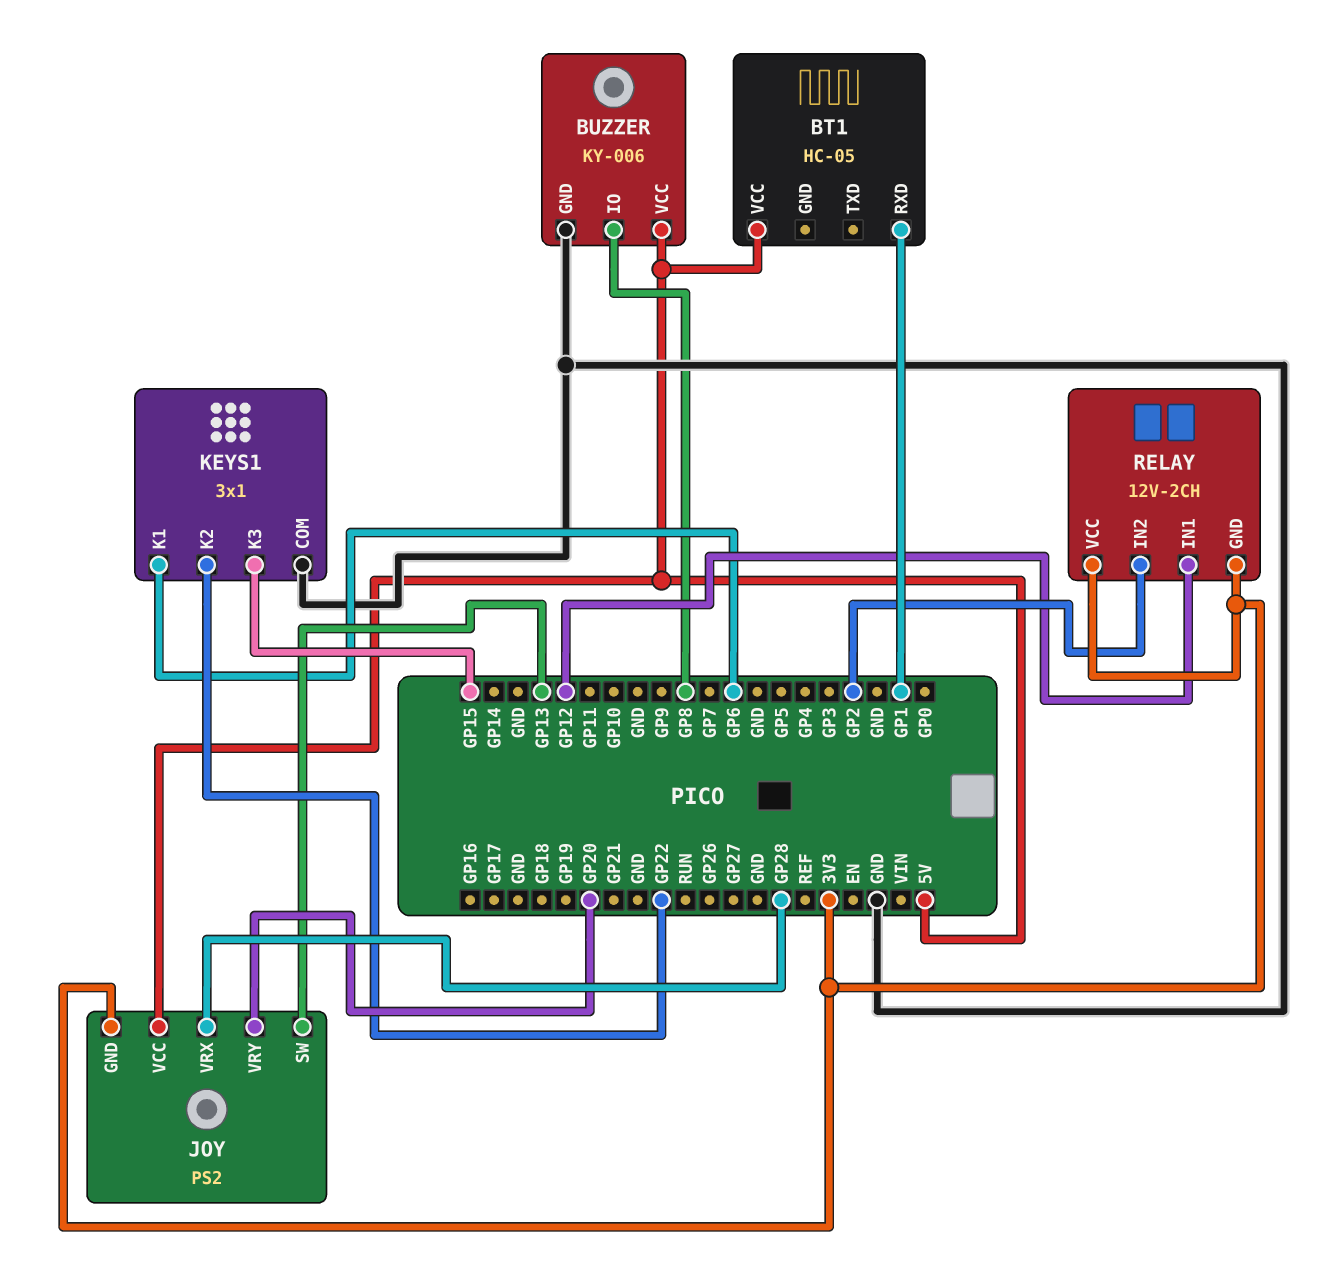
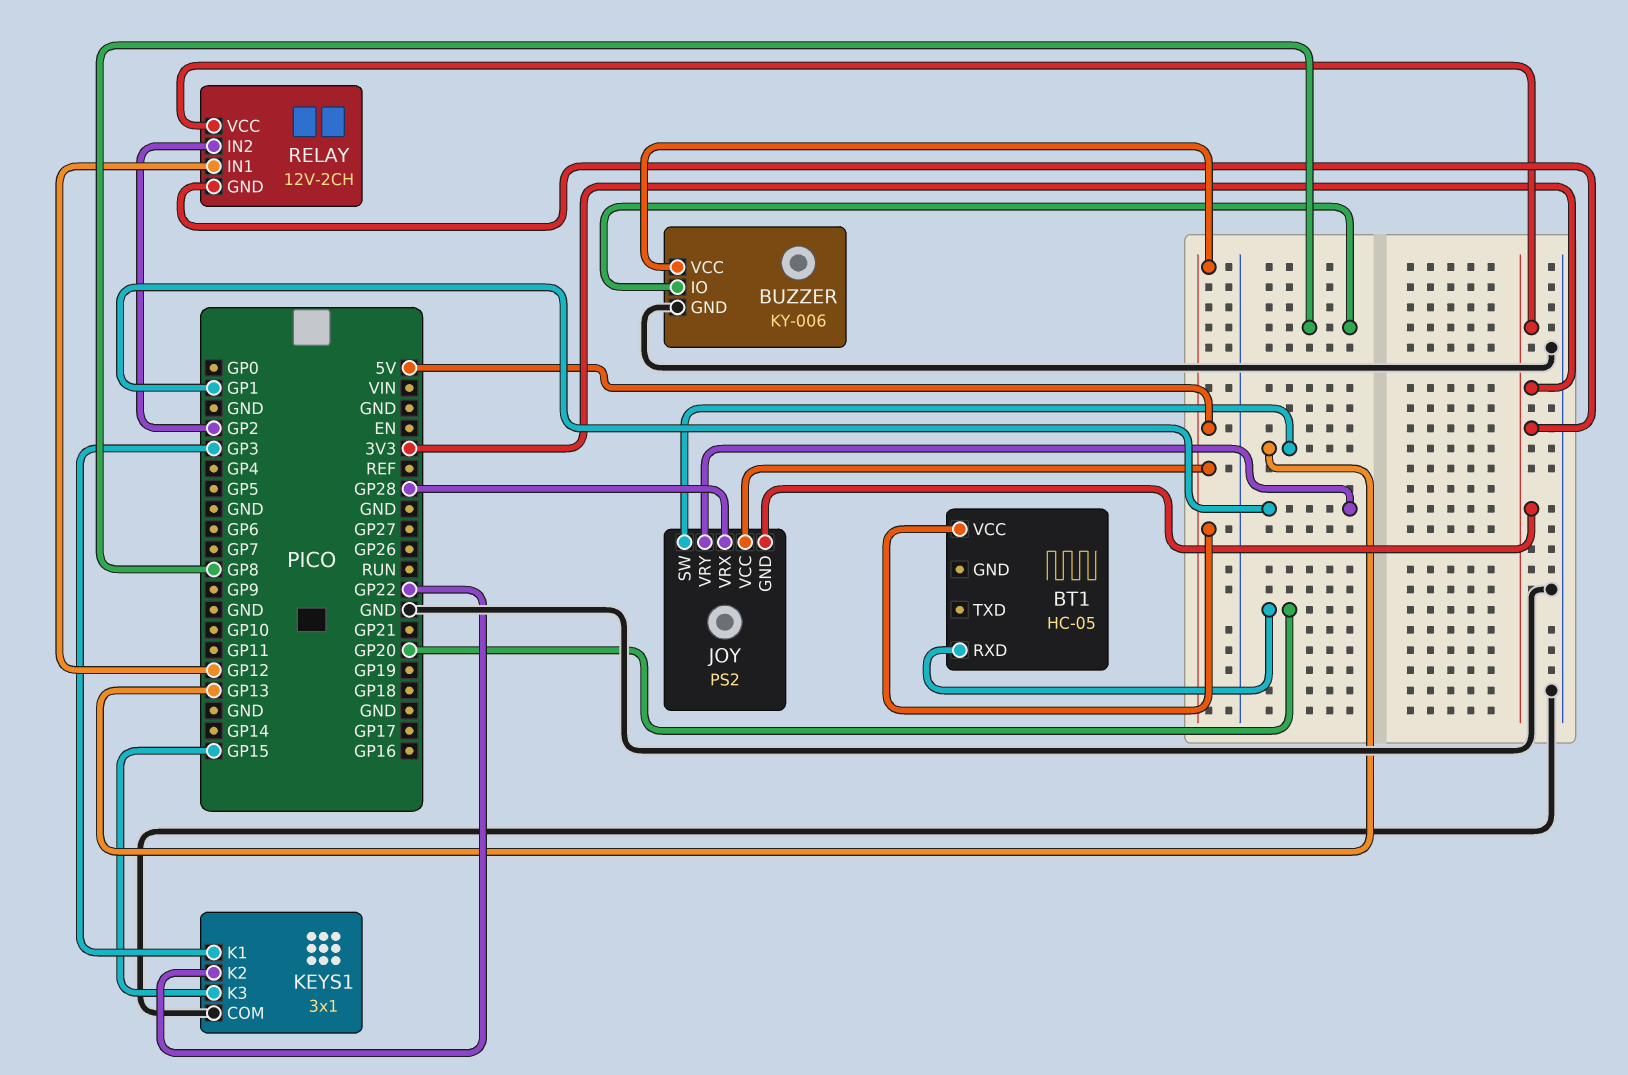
BT1 pin RXD: GP1 -> GP20
JOY pin VRY: GP20 -> GP1
KEYS1 pin K1: GP6 -> GP3

